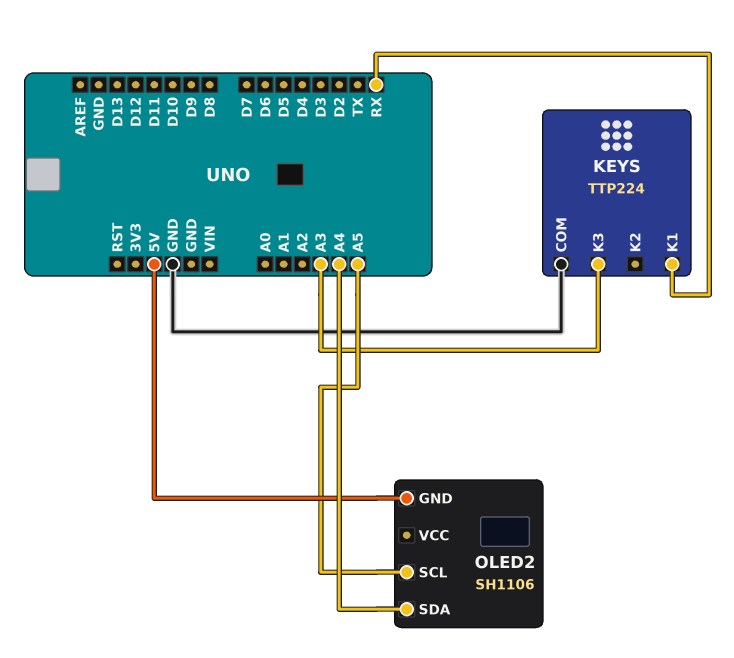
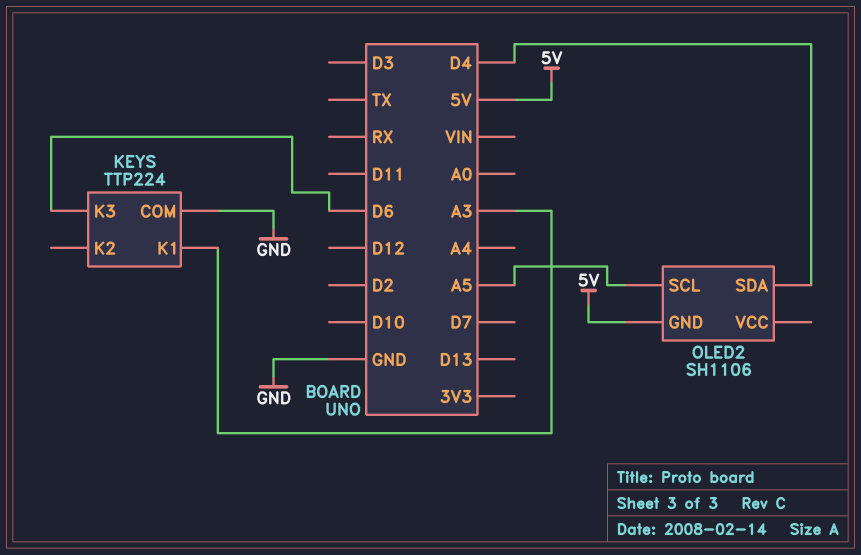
KEYS pin K1: RX -> A3
KEYS pin K3: A3 -> D6
OLED2 pin SDA: A4 -> D4

